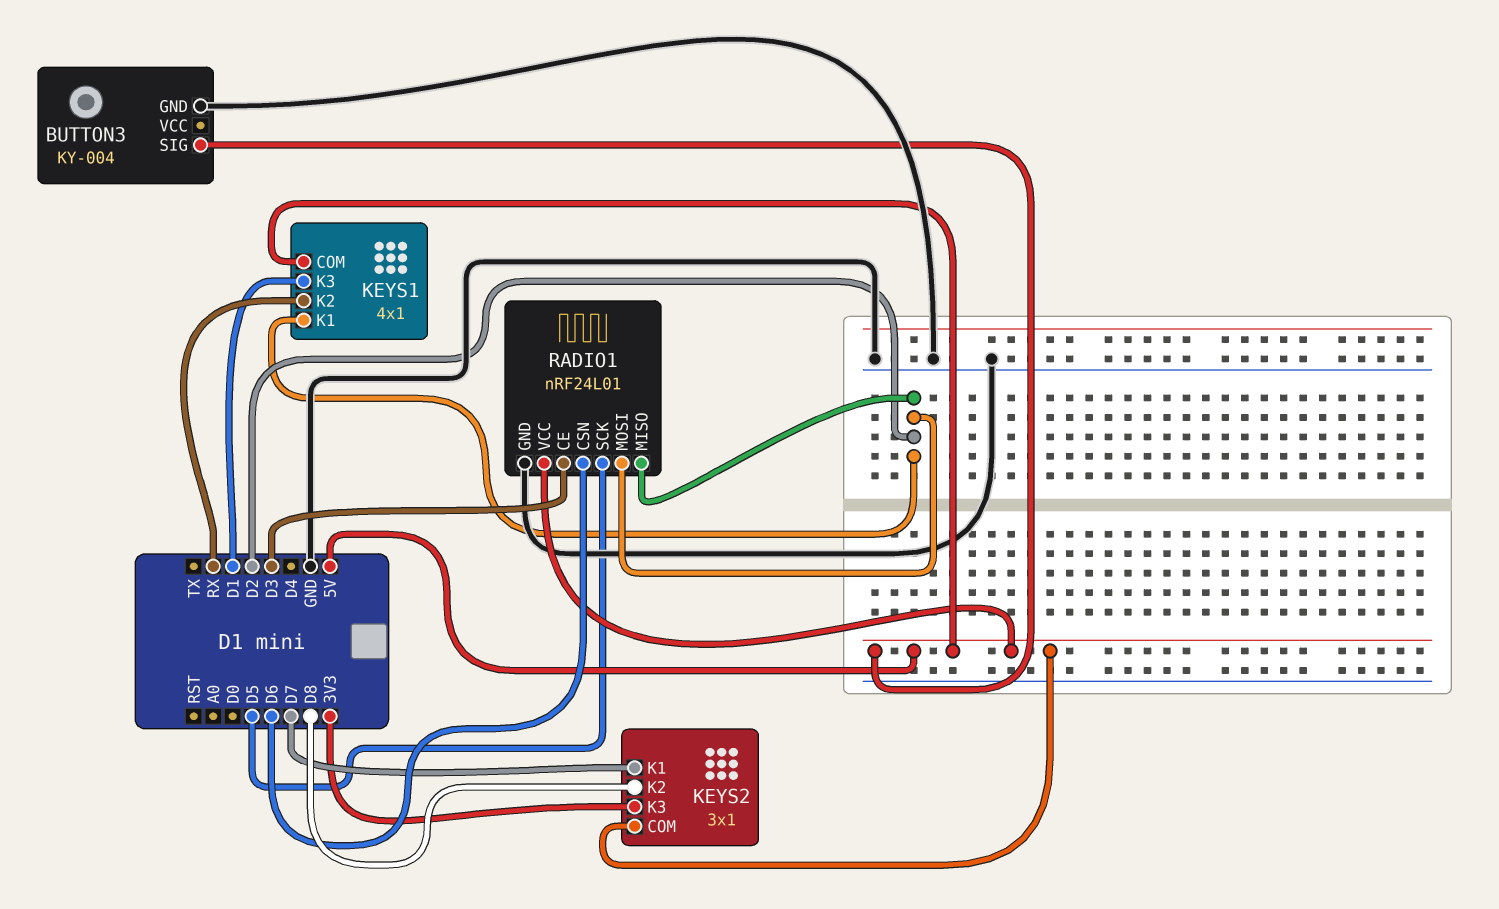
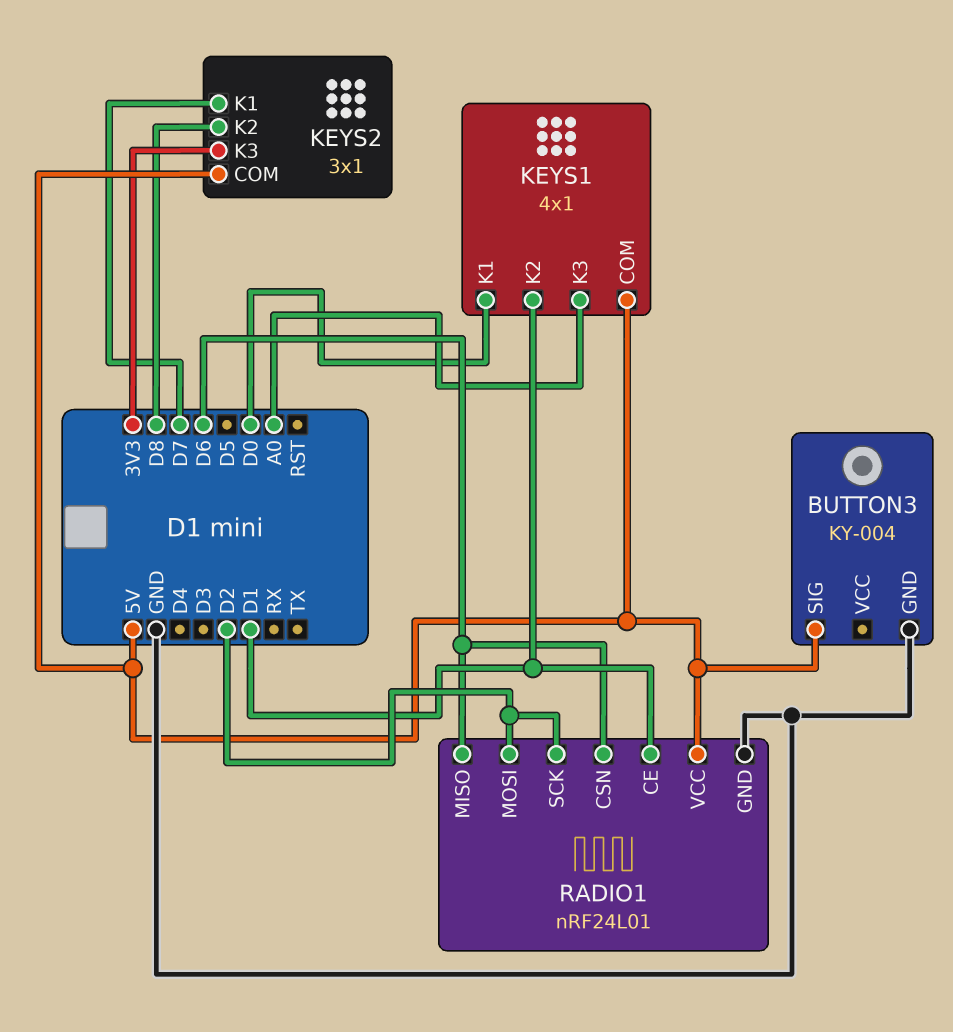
KEYS1 pin K1: D2 -> D0
KEYS1 pin K2: RX -> D1
KEYS1 pin K3: D1 -> A0
RADIO1 pin CE: D3 -> D1
RADIO1 pin MISO: D2 -> D6
RADIO1 pin SCK: D5 -> D2

